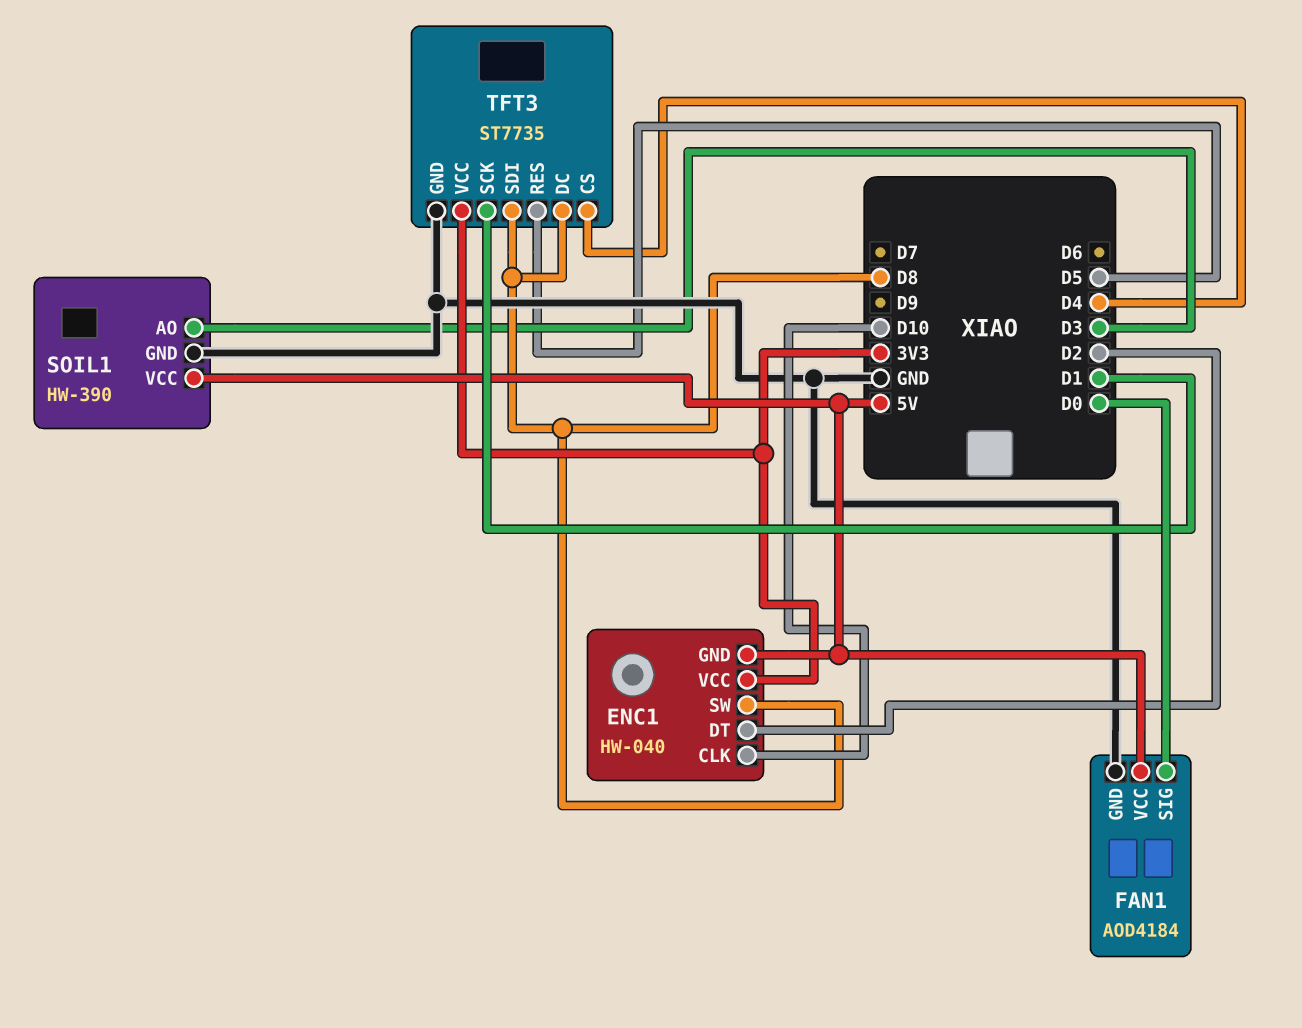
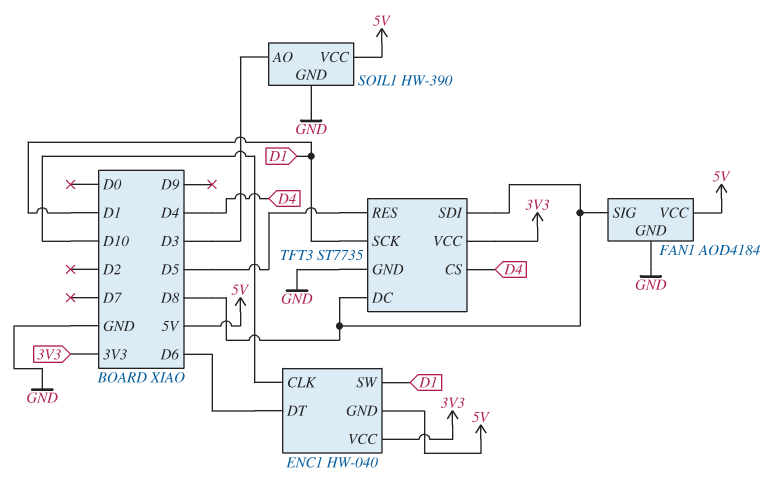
ENC1 pin DT: D2 -> D6
ENC1 pin SW: D8 -> D1
FAN1 pin SIG: D0 -> D8

